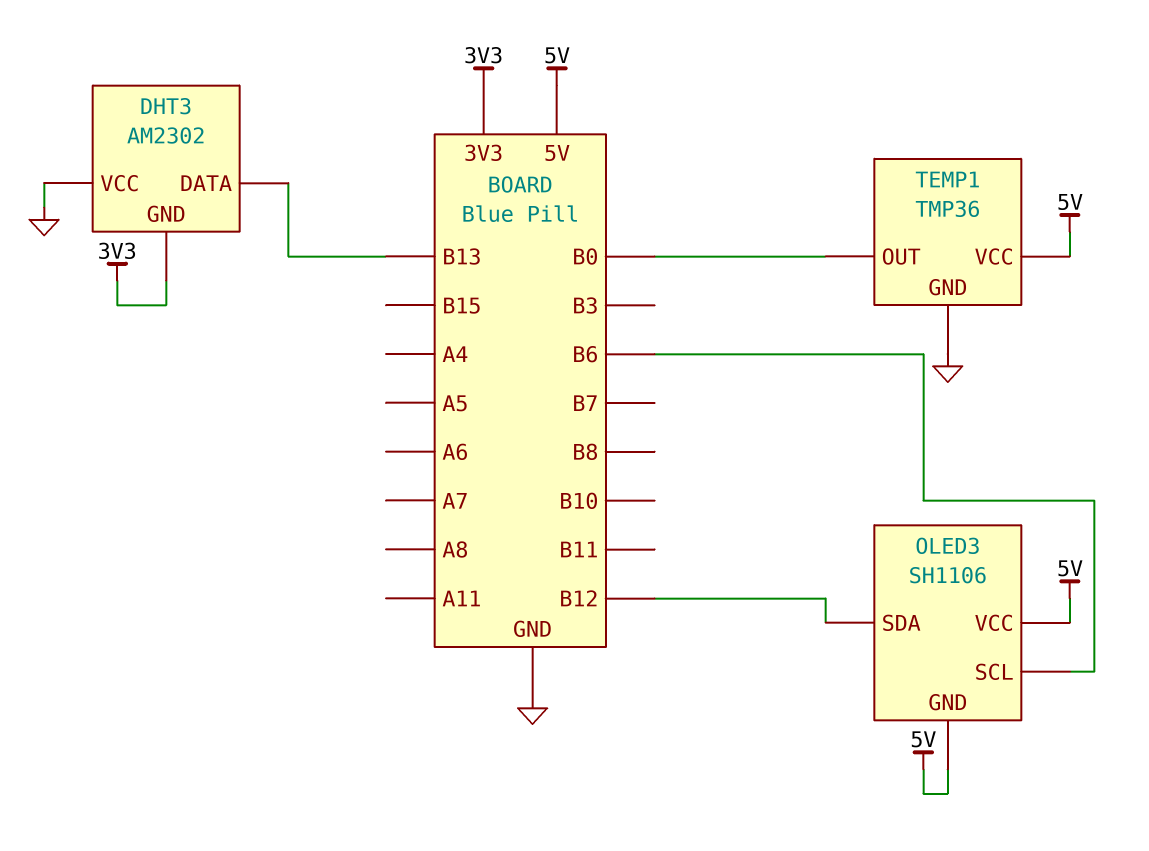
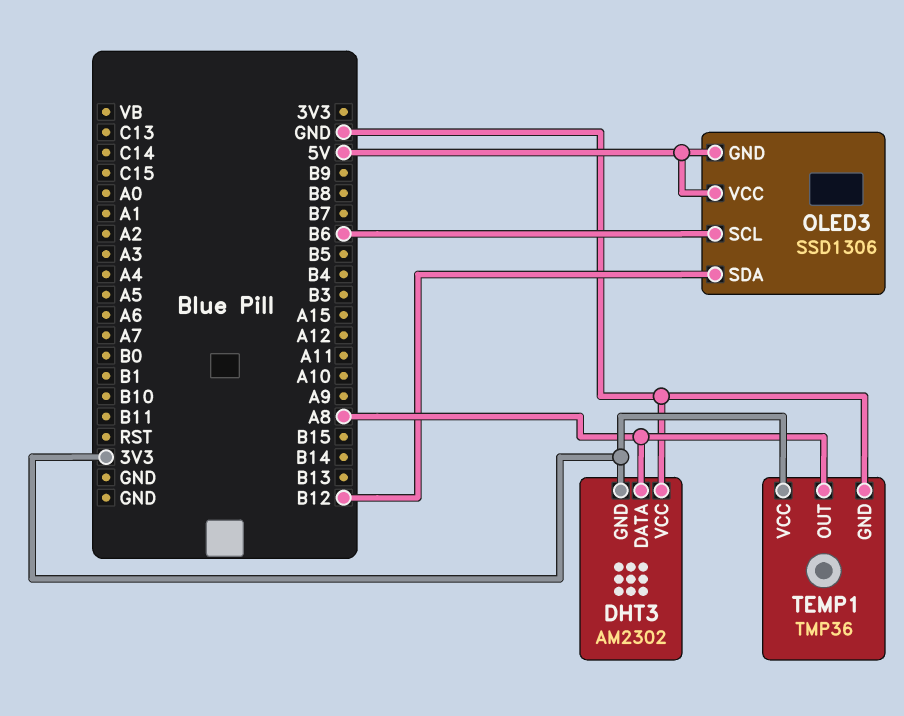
DHT3 pin DATA: B13 -> A8
OLED3: SH1106 -> SSD1306
TEMP1 pin OUT: B0 -> A8
TEMP1 pin VCC: 5V -> 3V3

